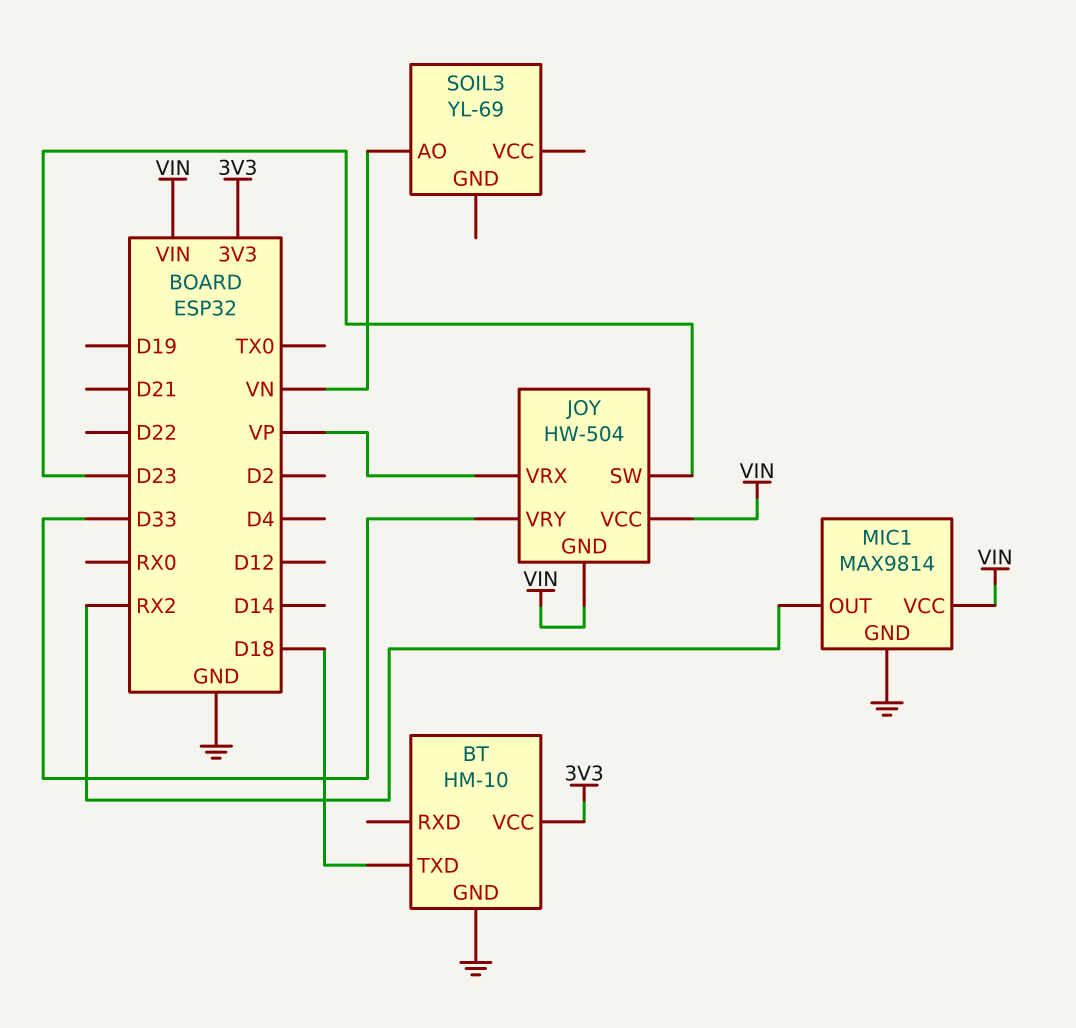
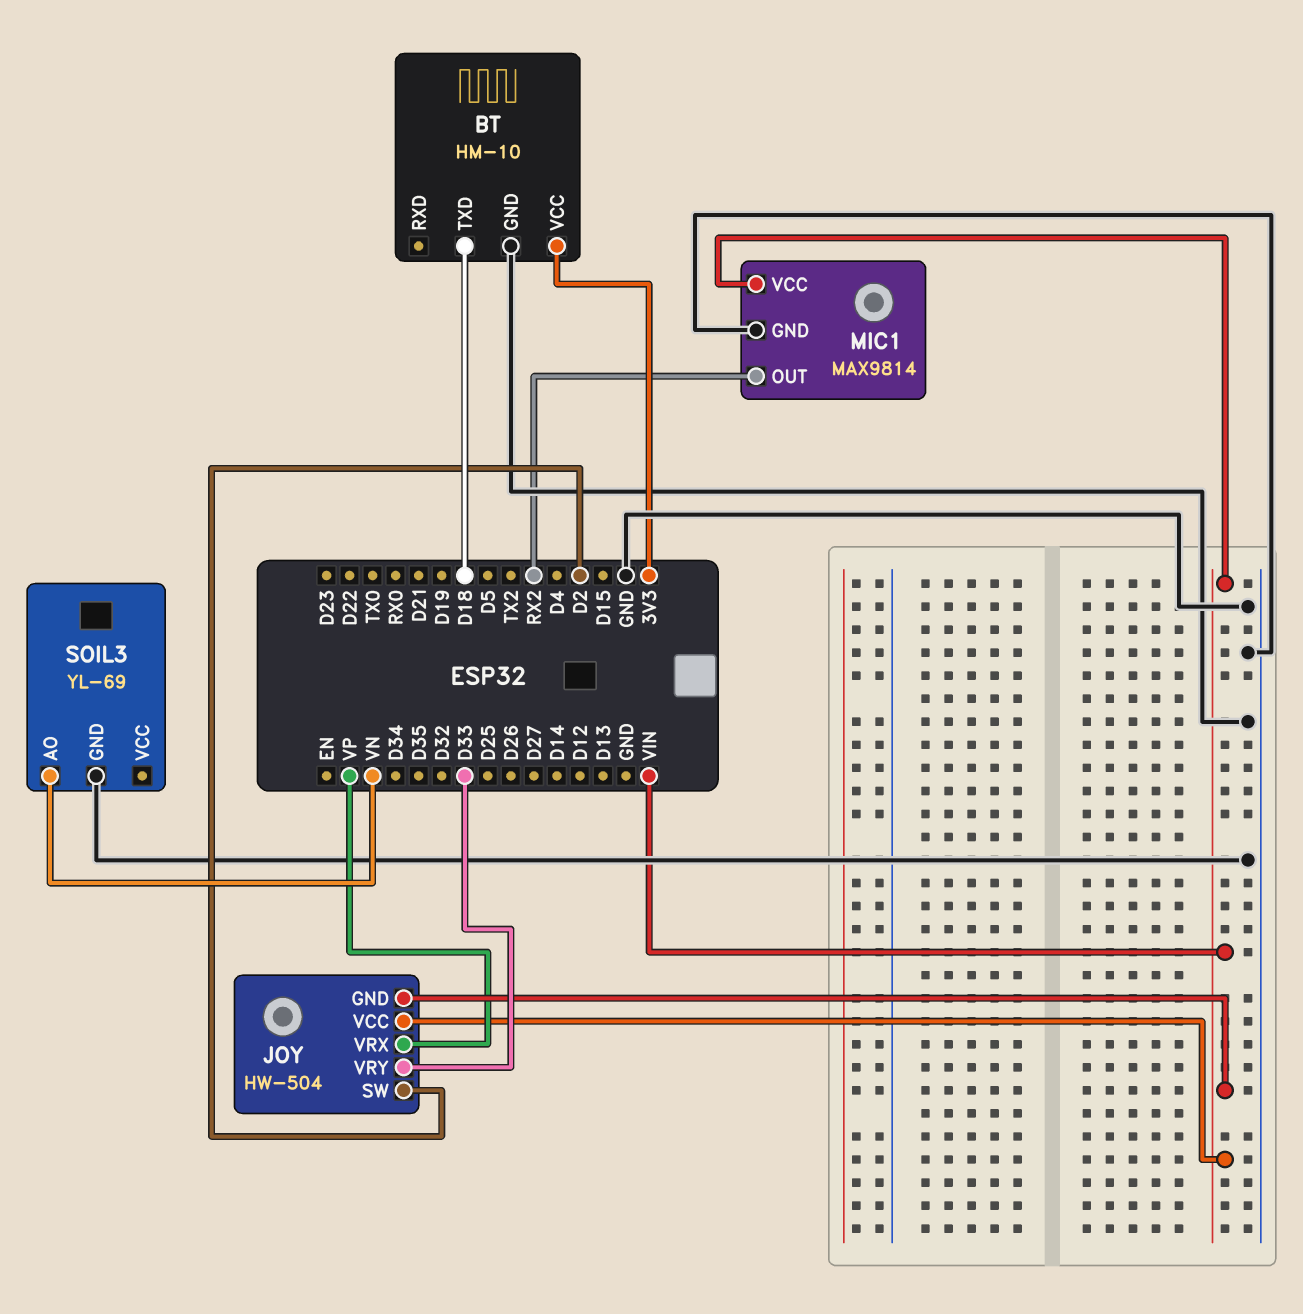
JOY pin SW: D23 -> D2
SOIL3 pin GND: none -> GND

